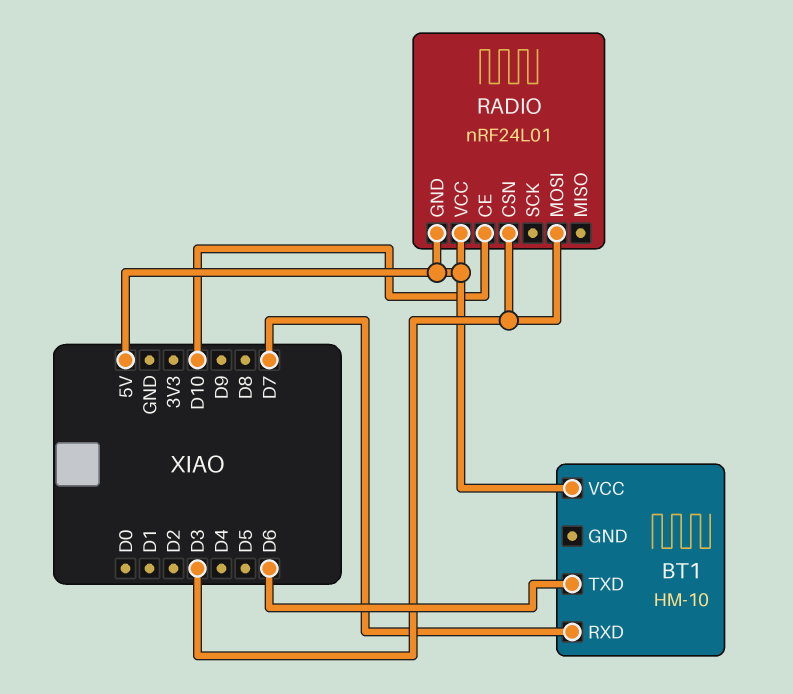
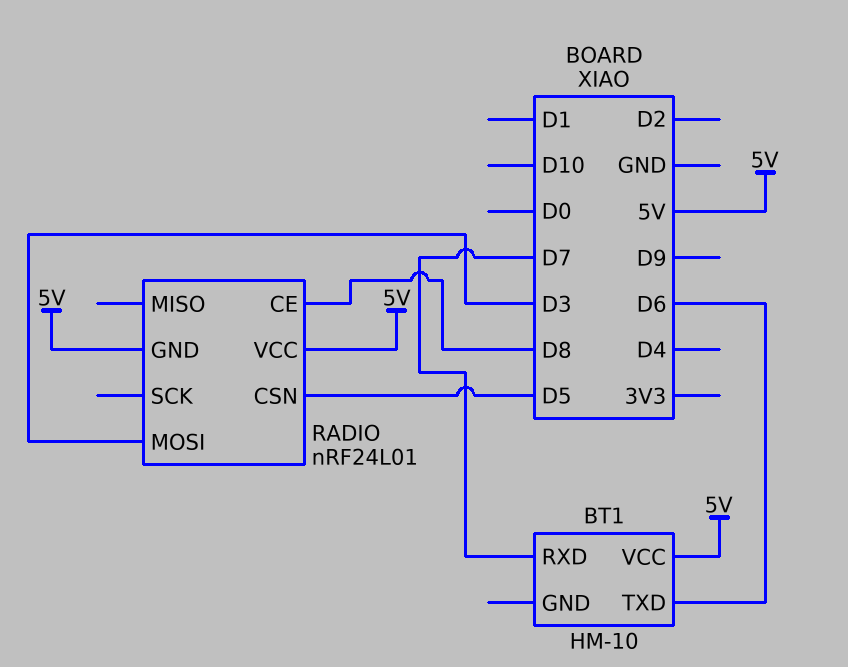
RADIO pin CE: D10 -> D8
RADIO pin CSN: D3 -> D5

